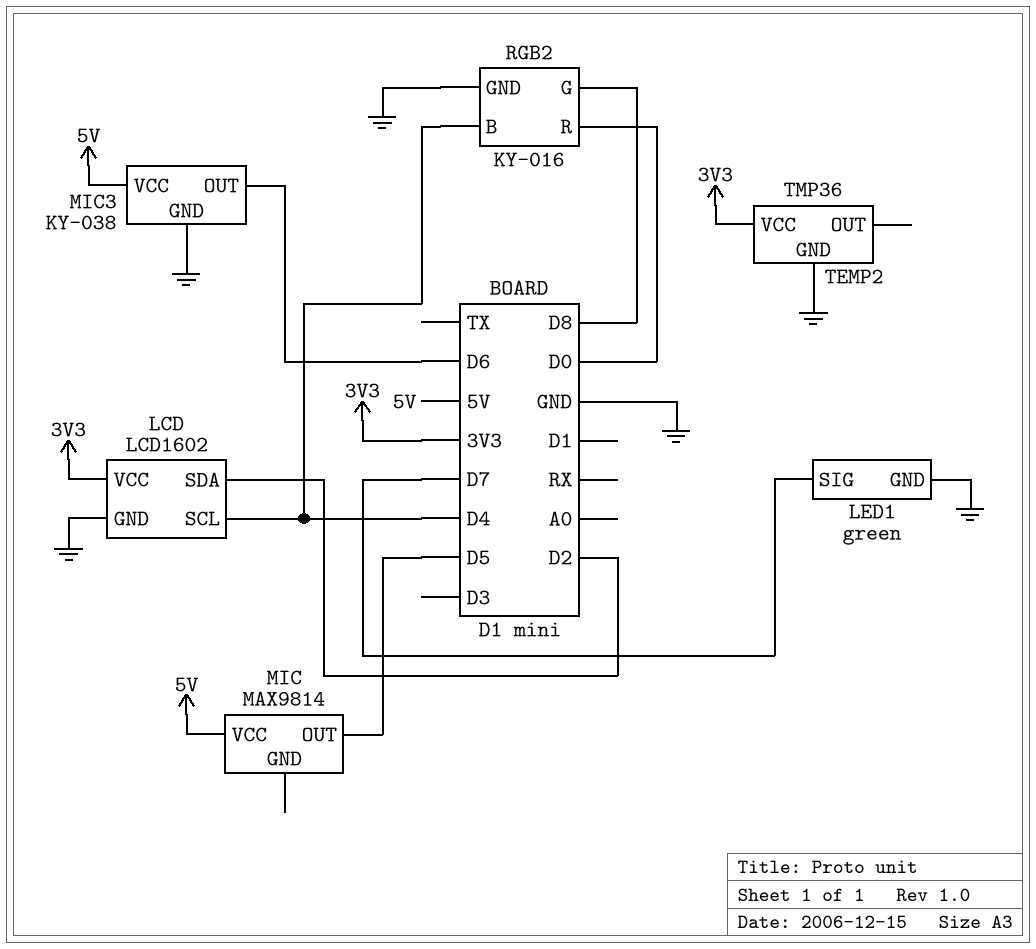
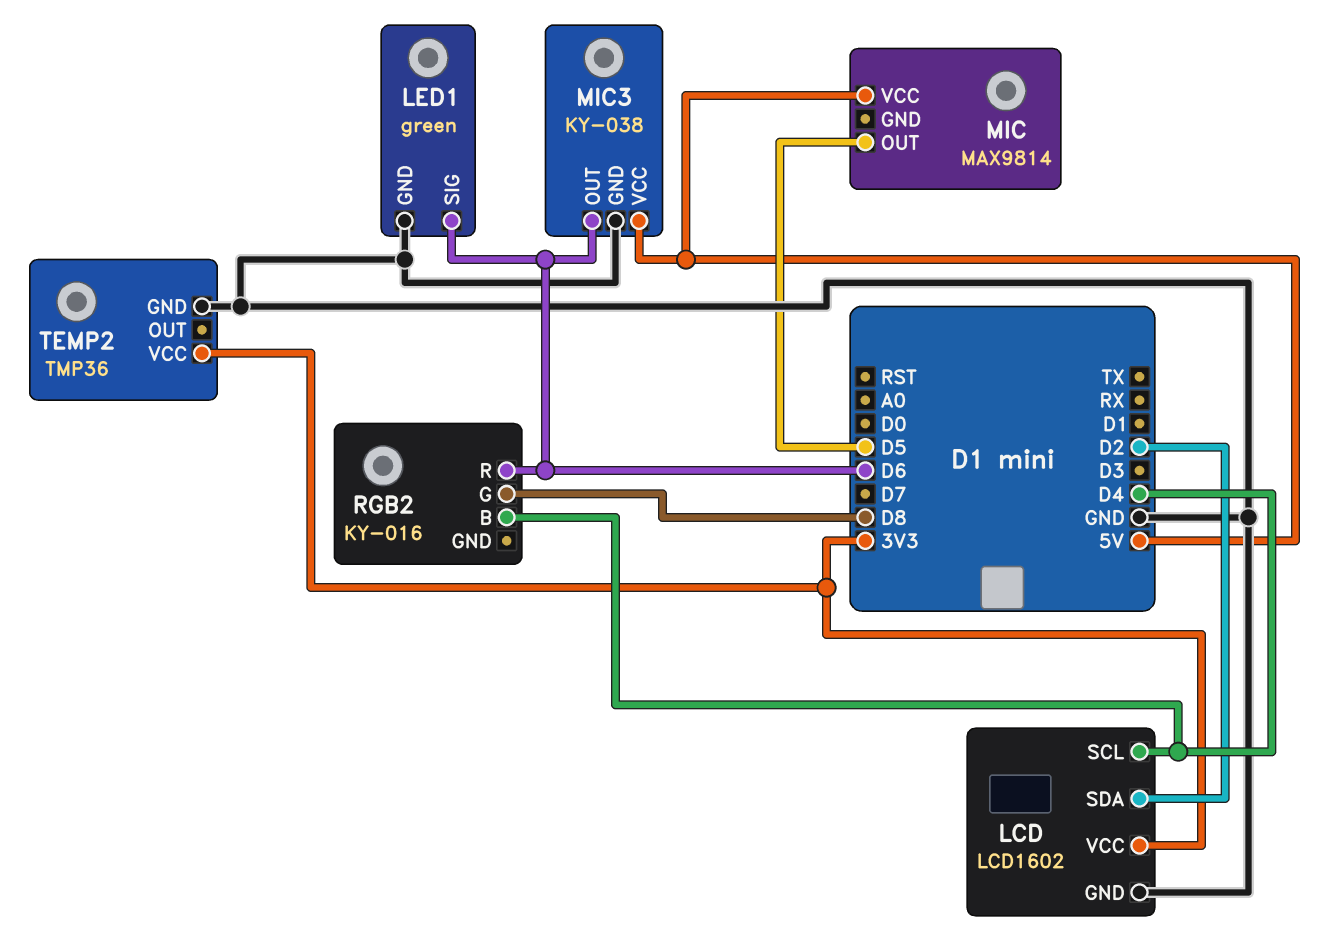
LED1 pin SIG: D7 -> D6
RGB2 pin GND: GND -> none
RGB2 pin R: D0 -> D6

